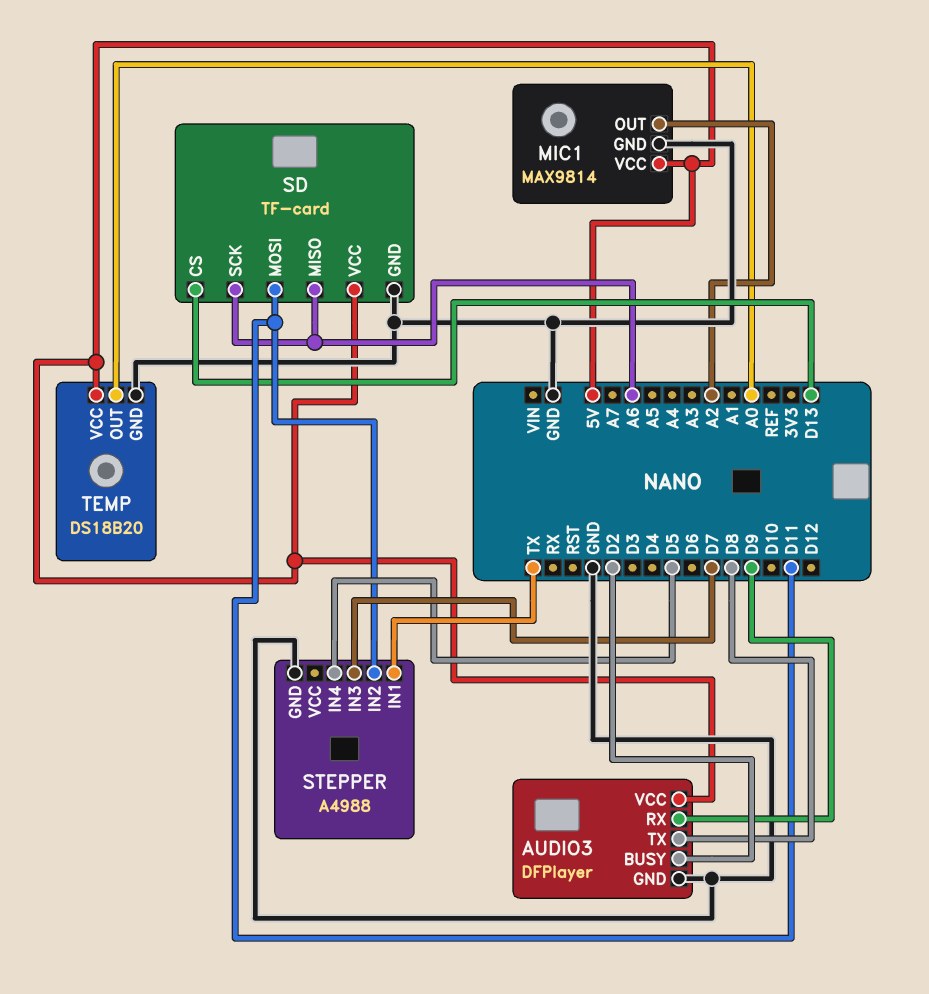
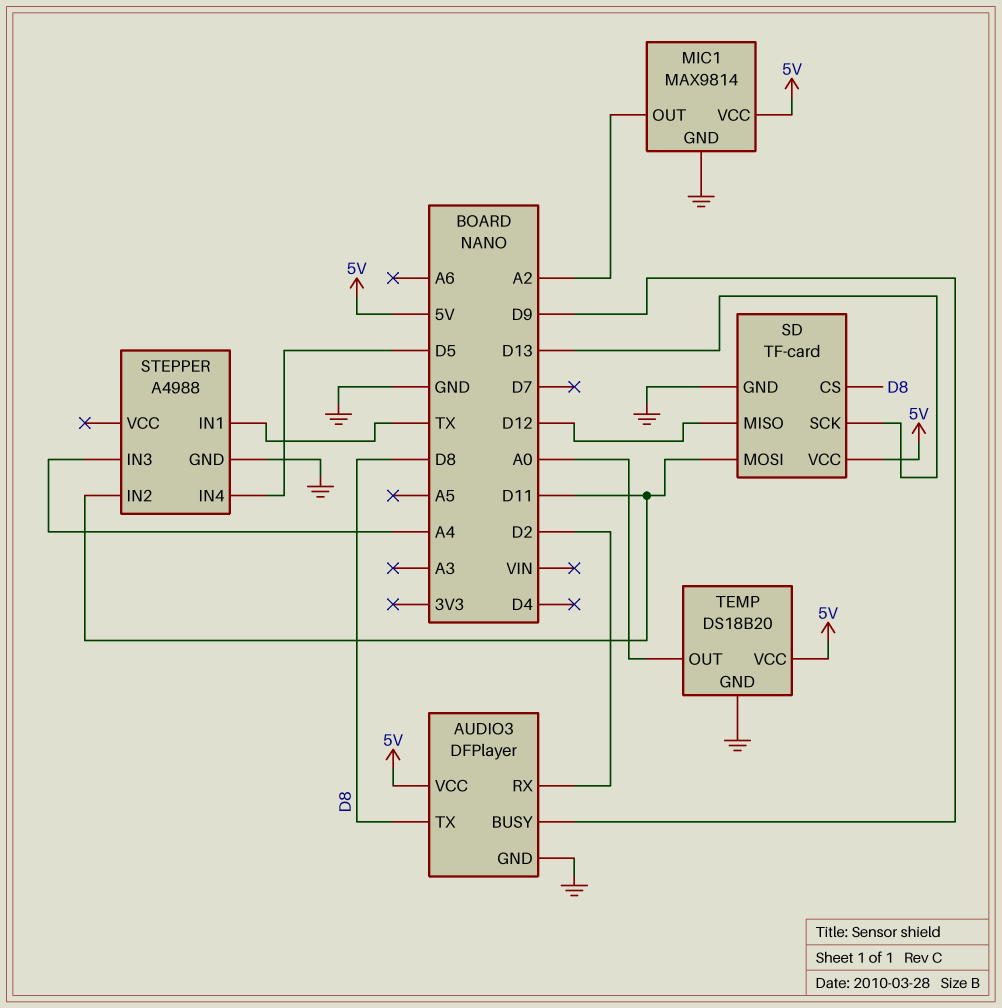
AUDIO3 pin BUSY: D2 -> D9
AUDIO3 pin RX: D9 -> D2
SD pin CS: D13 -> D8
SD pin MISO: A6 -> D12
SD pin SCK: A6 -> D13
STEPPER pin IN3: D7 -> A4

